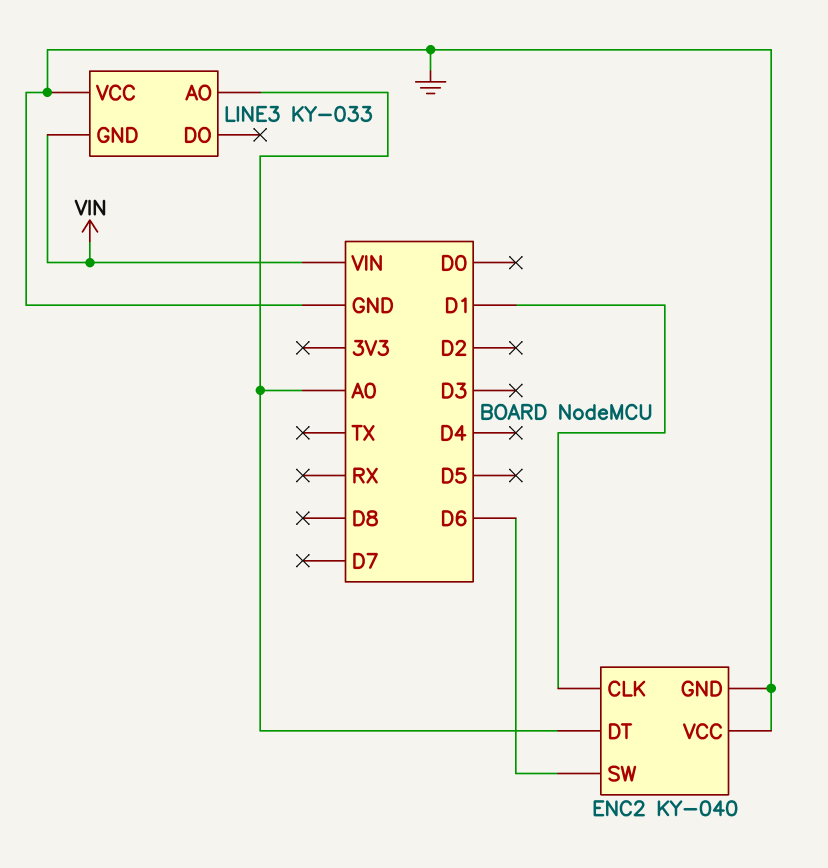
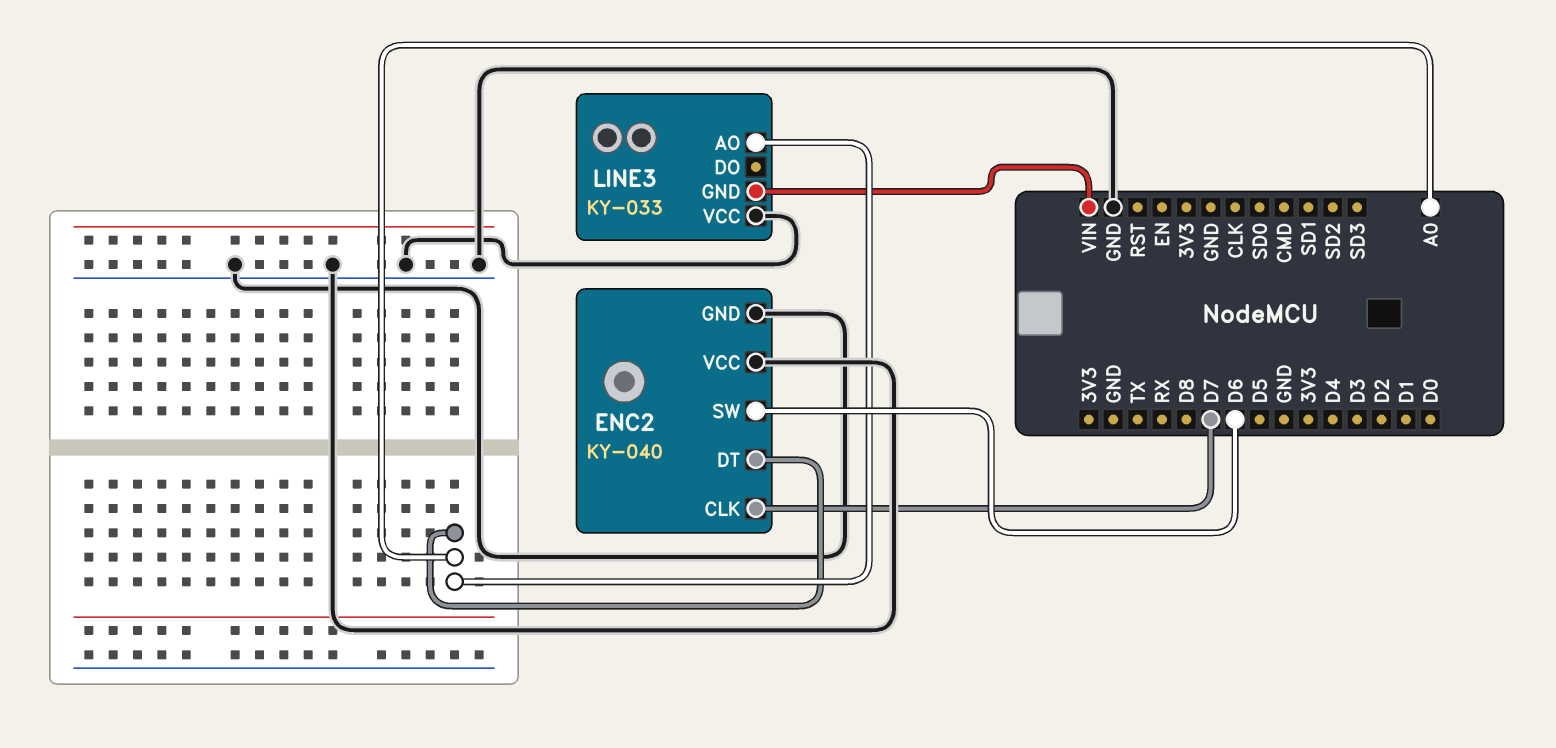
ENC2 pin CLK: D1 -> D7

